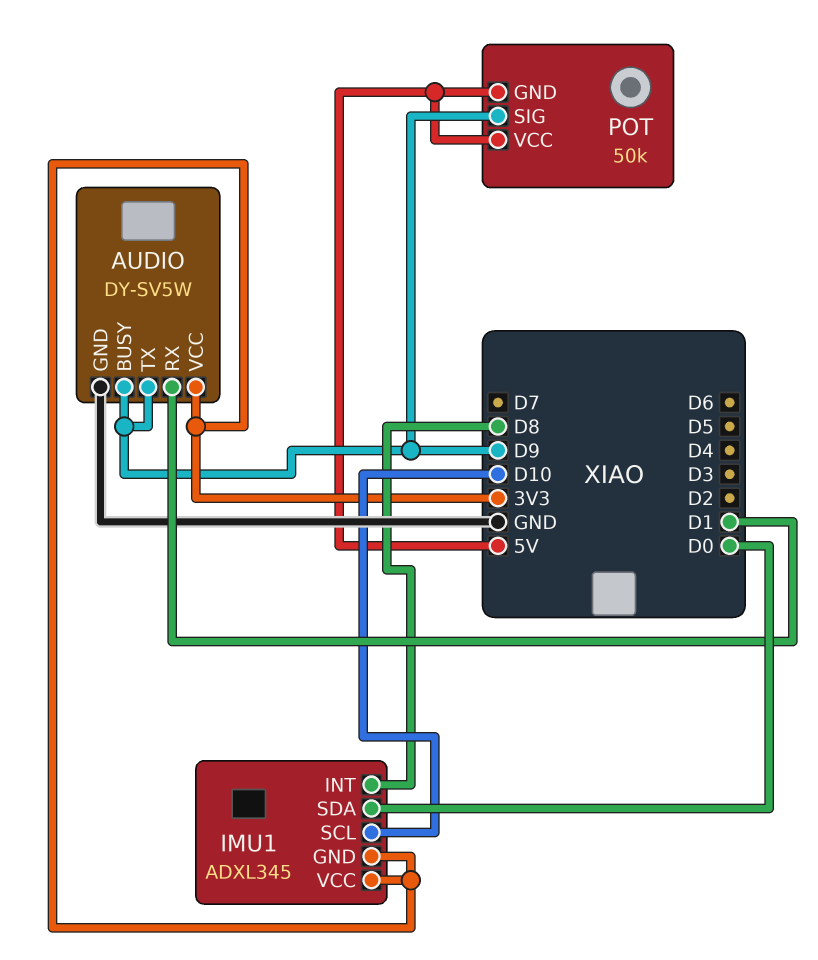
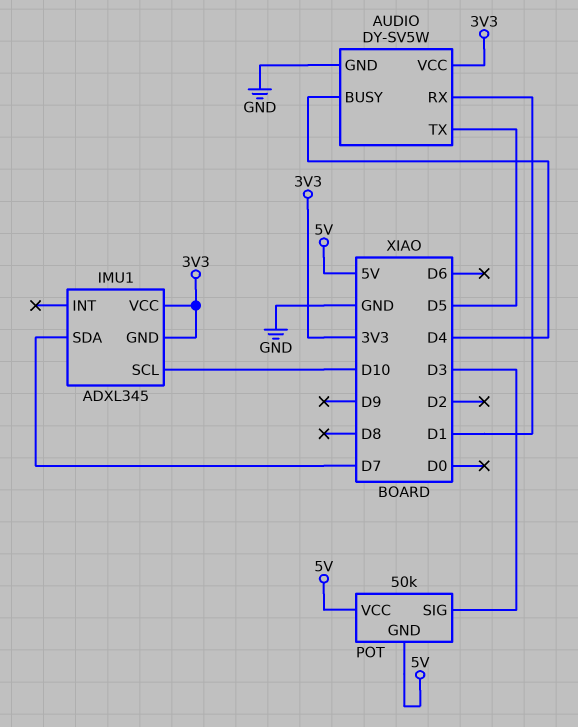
AUDIO pin BUSY: D9 -> D4
AUDIO pin TX: D9 -> D5
IMU1 pin INT: D8 -> none
IMU1 pin SDA: D0 -> D7
POT pin SIG: D9 -> D3

